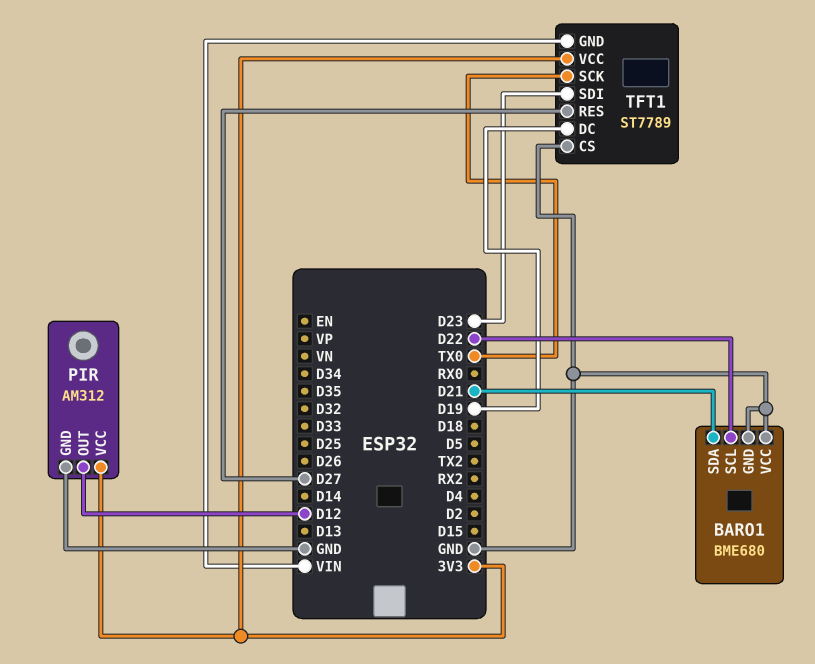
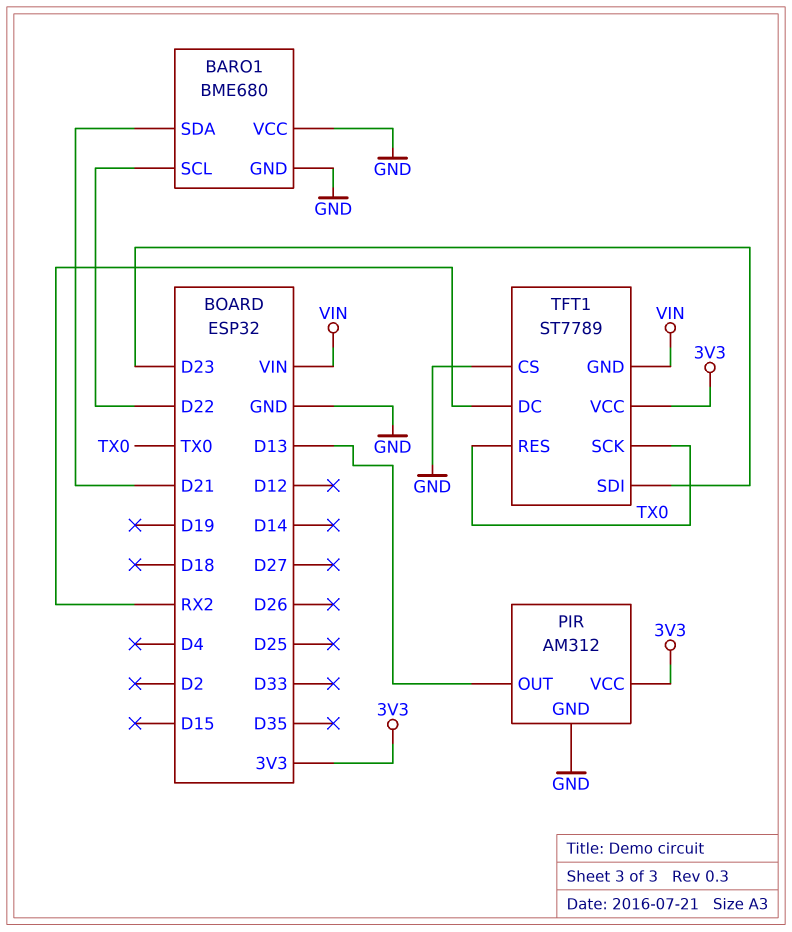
PIR pin OUT: D12 -> D13
TFT1 pin DC: D19 -> RX2
TFT1 pin RES: D27 -> TX0

